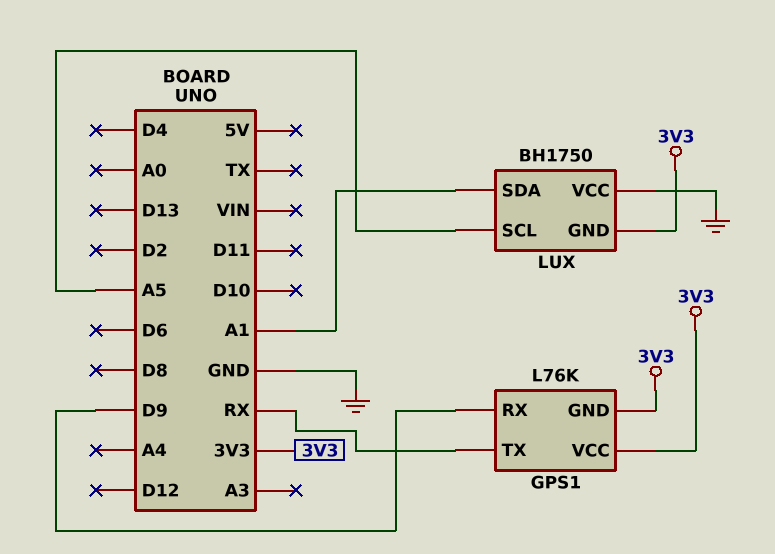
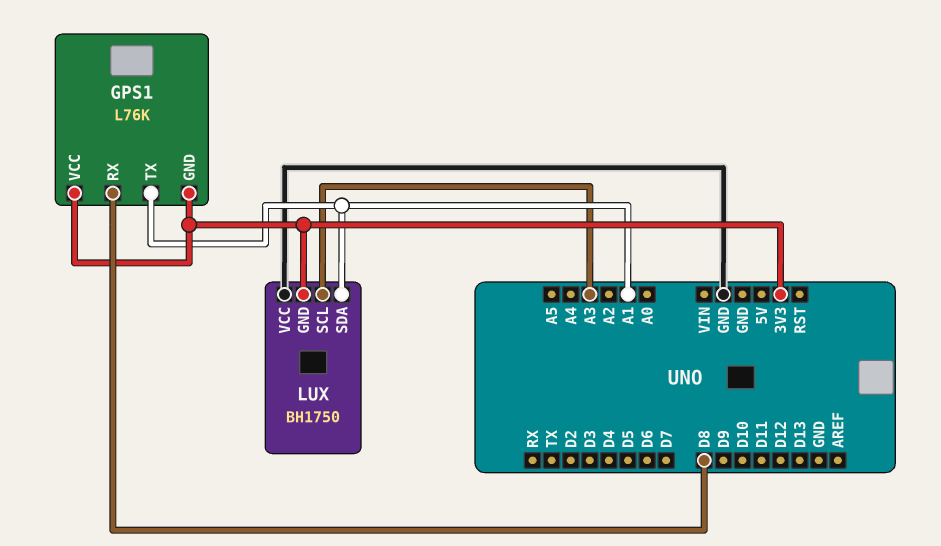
GPS1 pin RX: D9 -> D8
GPS1 pin TX: RX -> A1
LUX pin SCL: A5 -> A3

